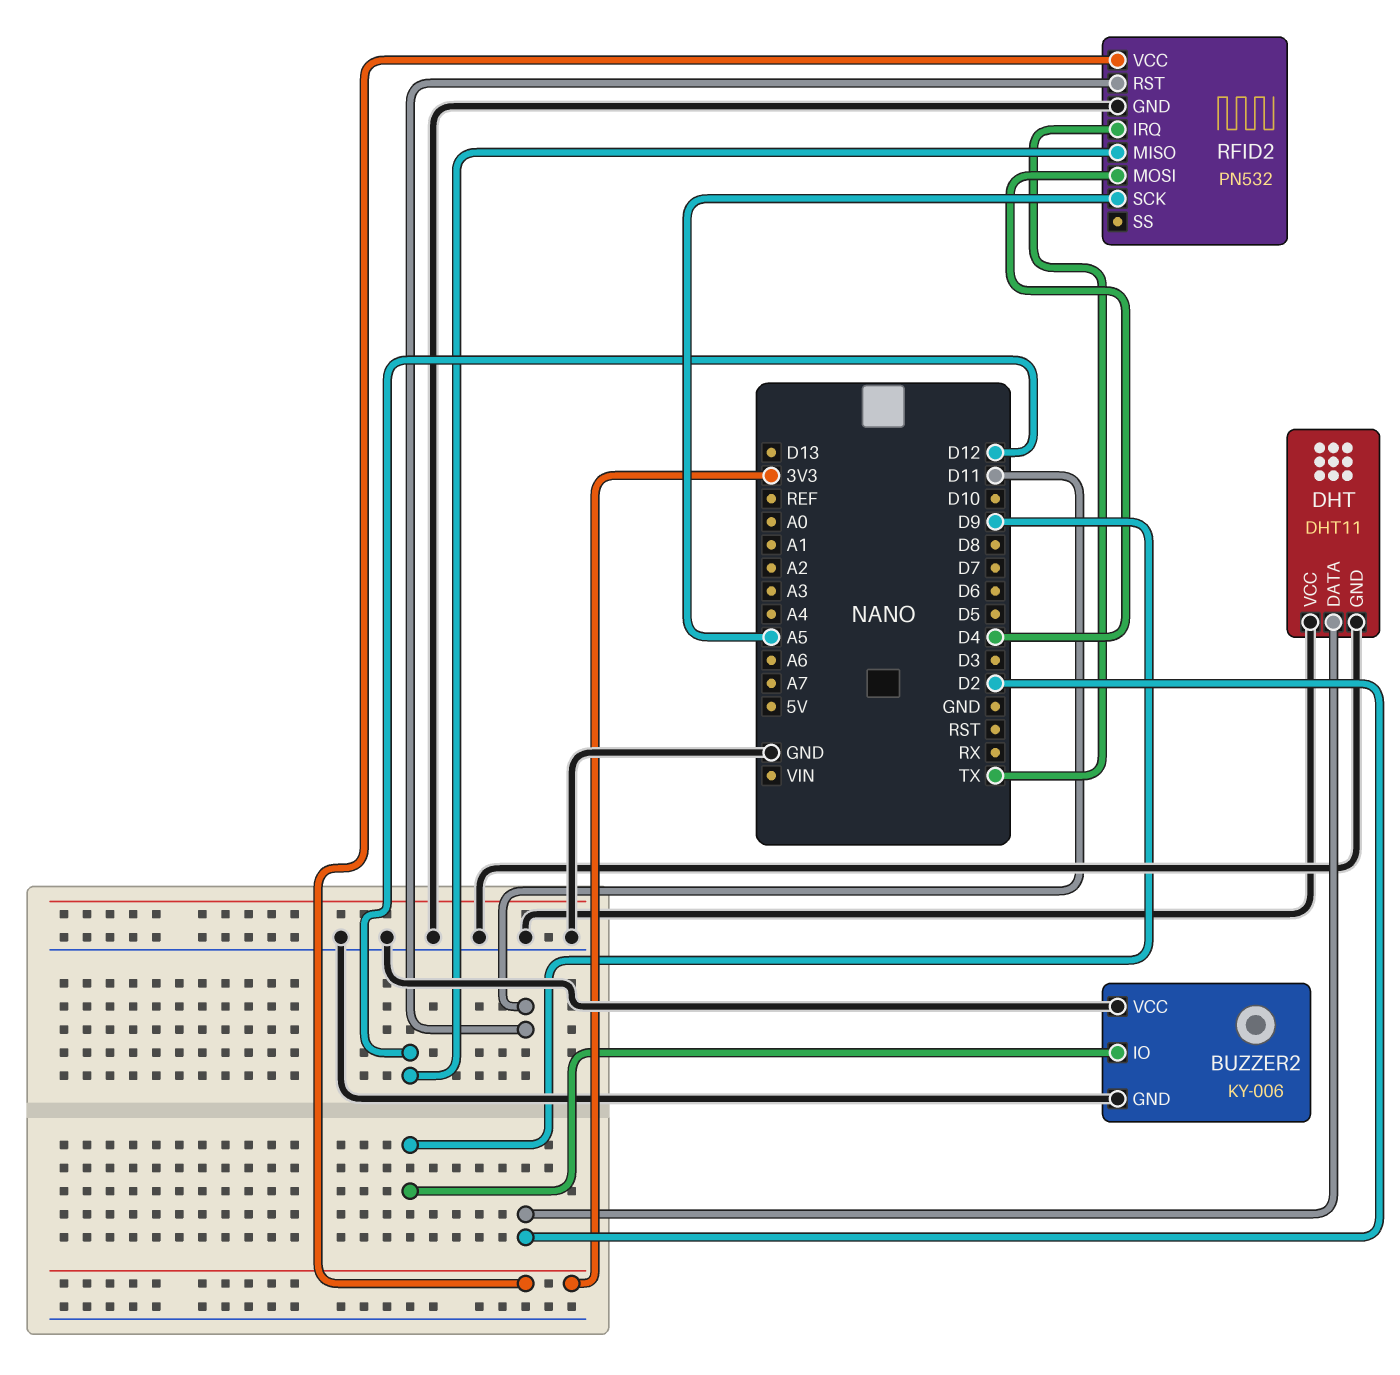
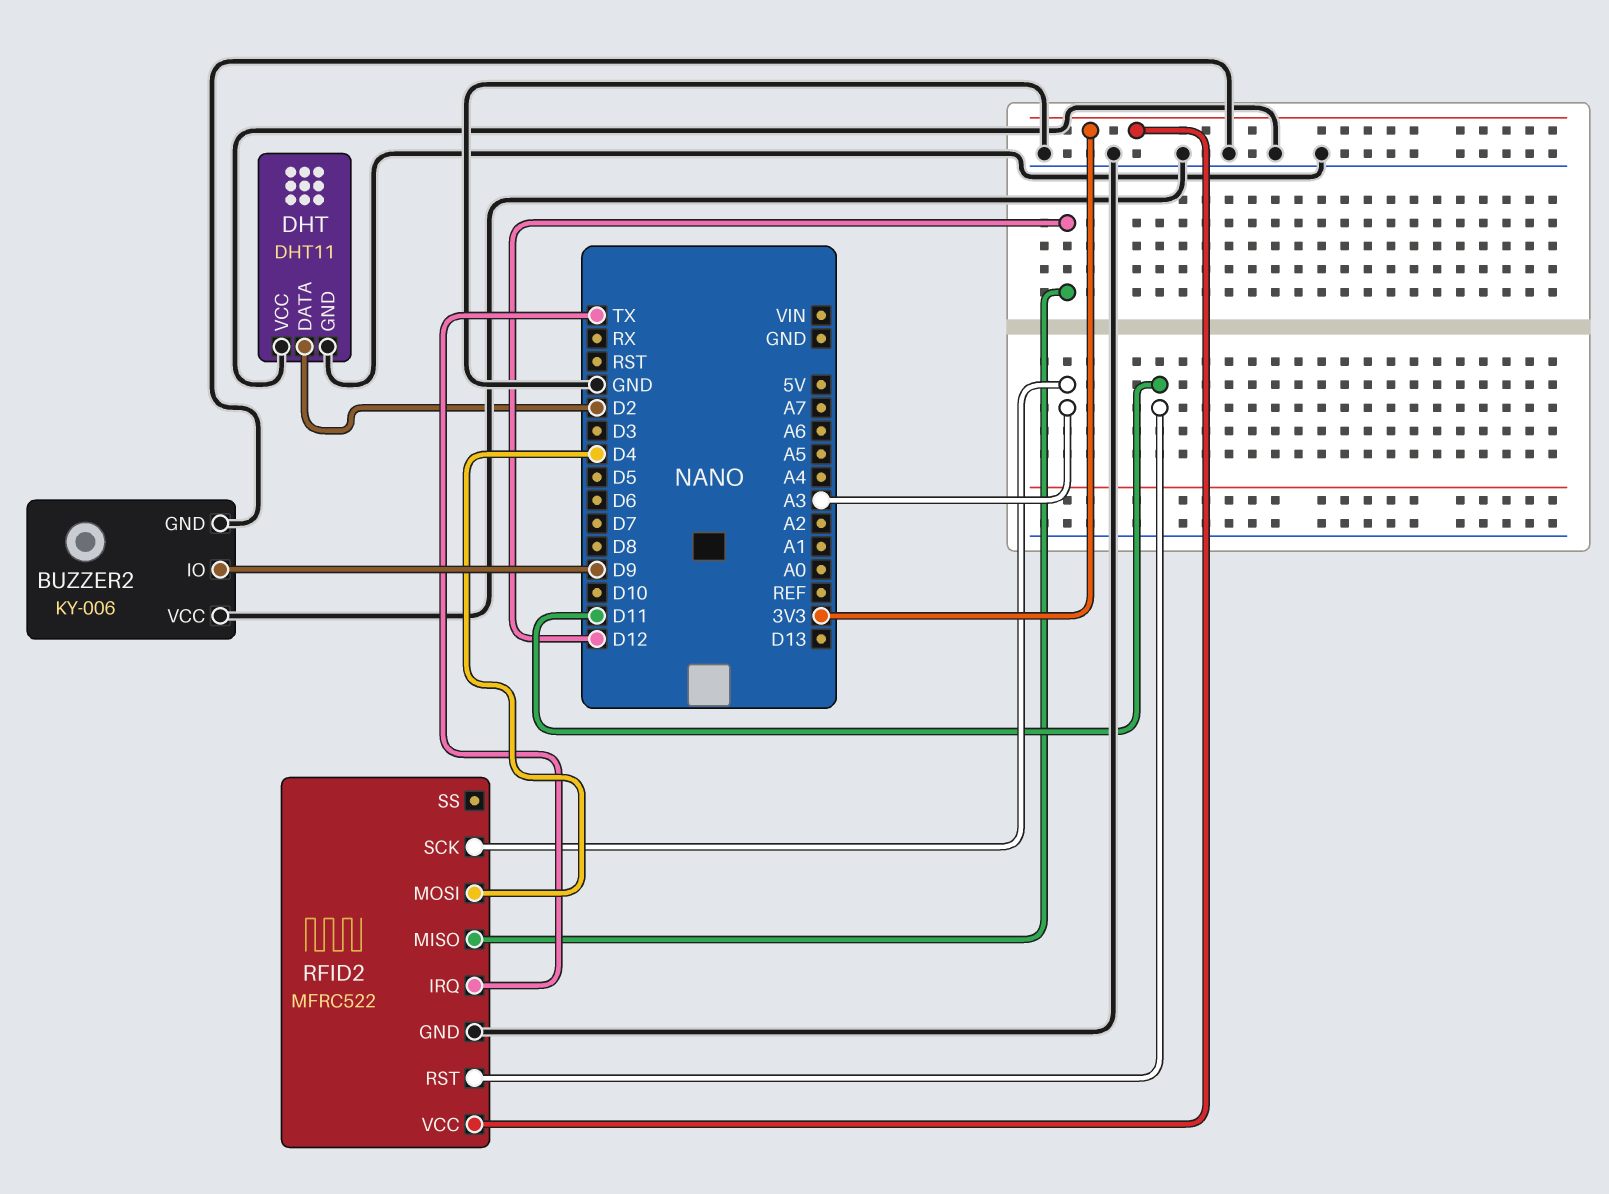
RFID2: PN532 -> MFRC522
RFID2 pin SCK: A5 -> A3

